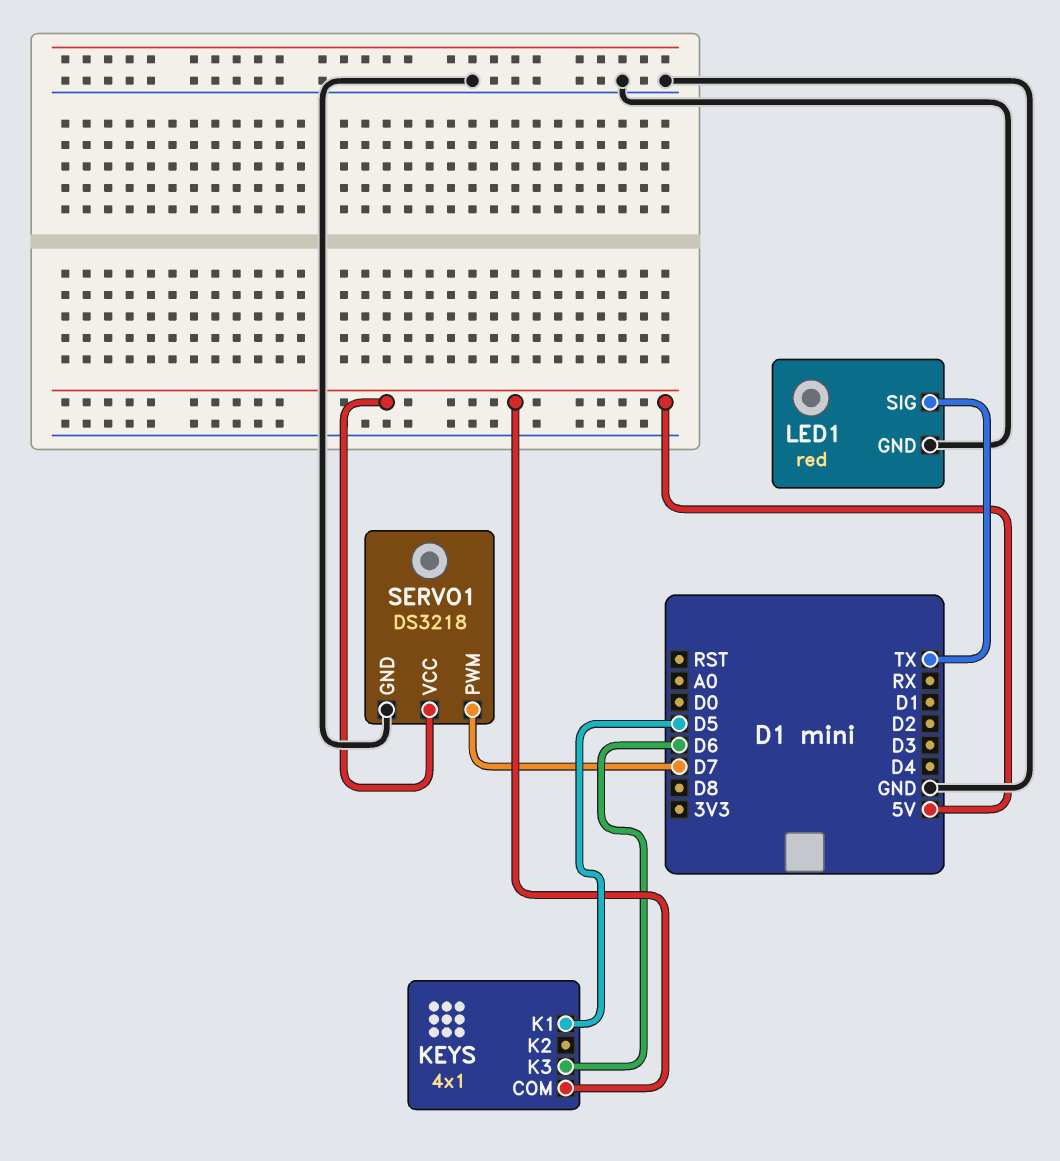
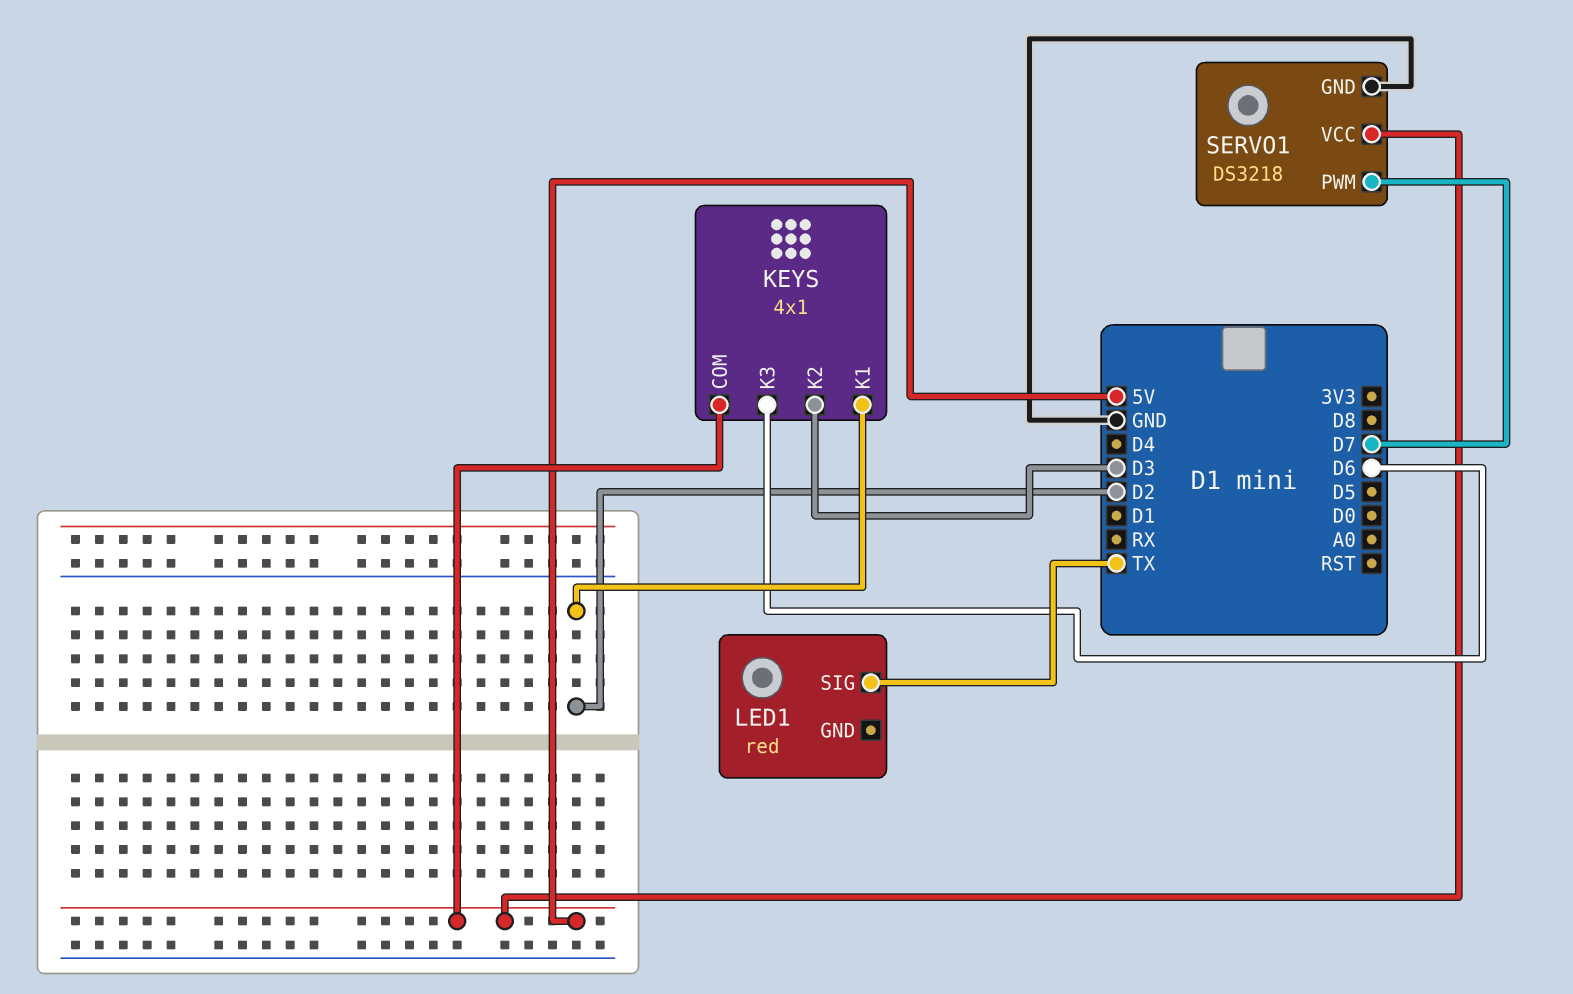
KEYS pin K1: D5 -> D2
KEYS pin K2: none -> D3
LED1 pin GND: GND -> none

